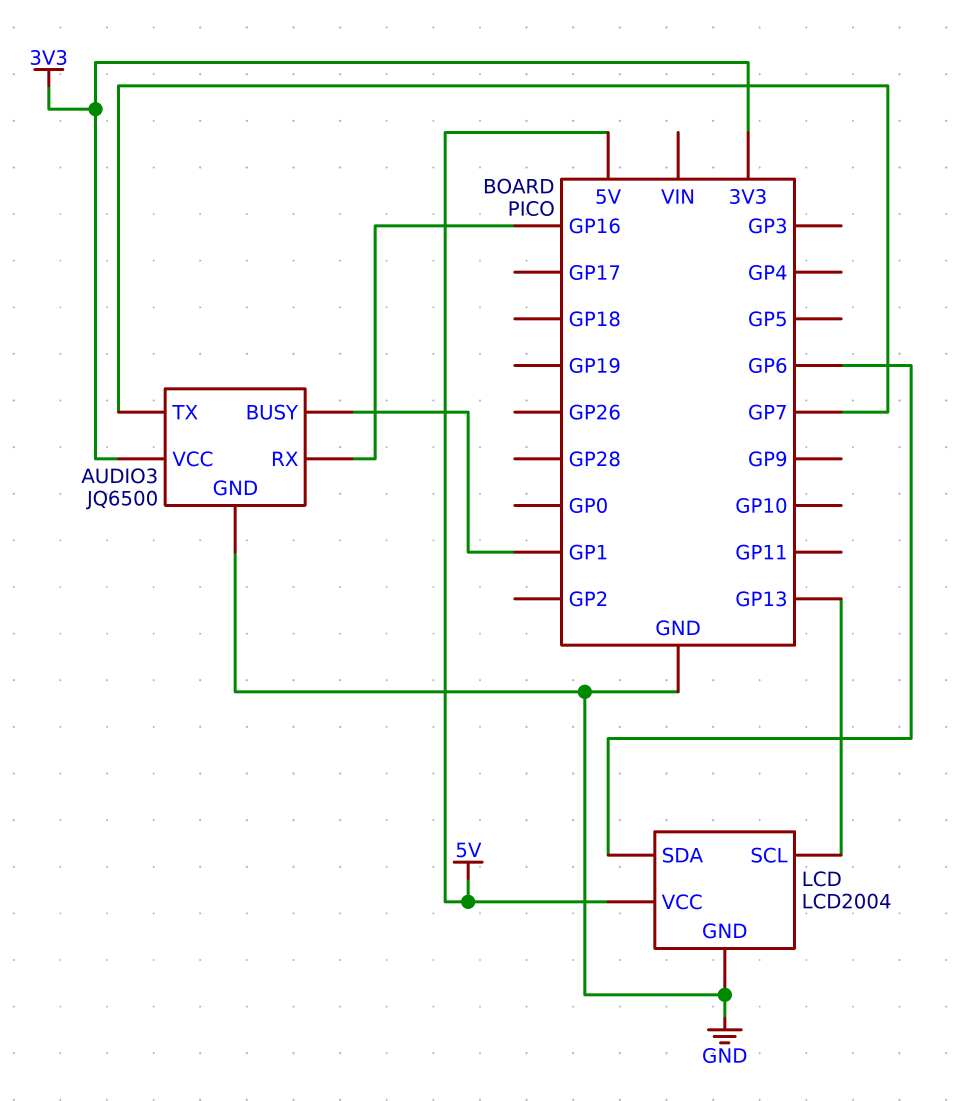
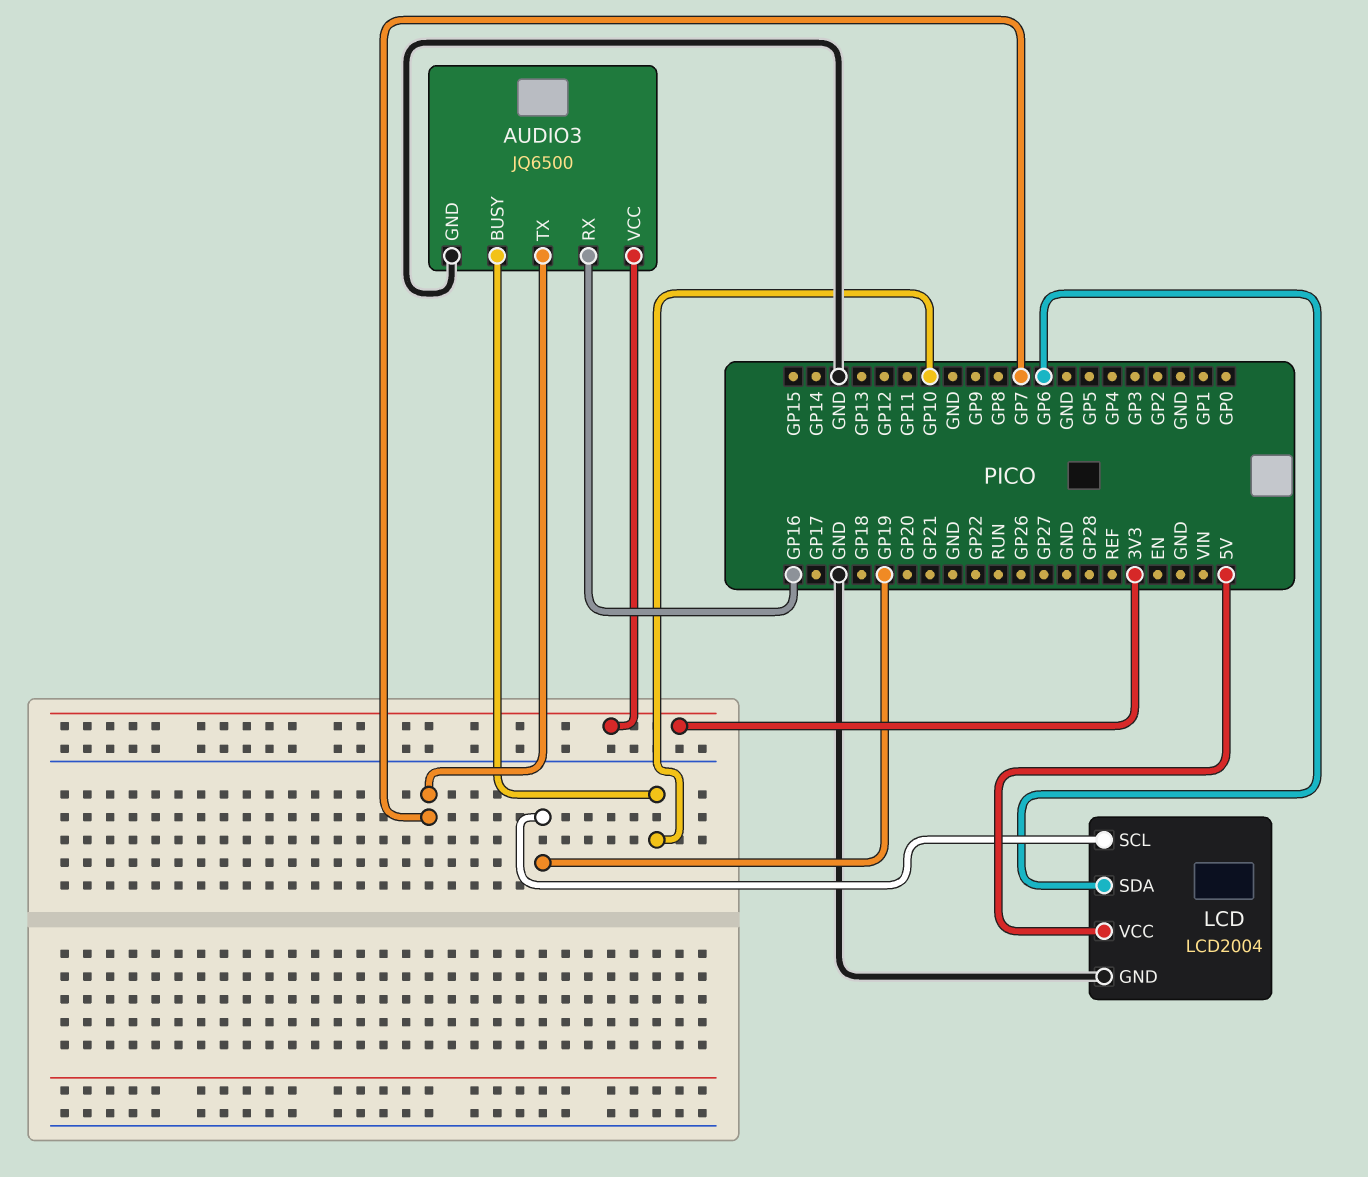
AUDIO3 pin BUSY: GP1 -> GP10
LCD pin SCL: GP13 -> GP19

